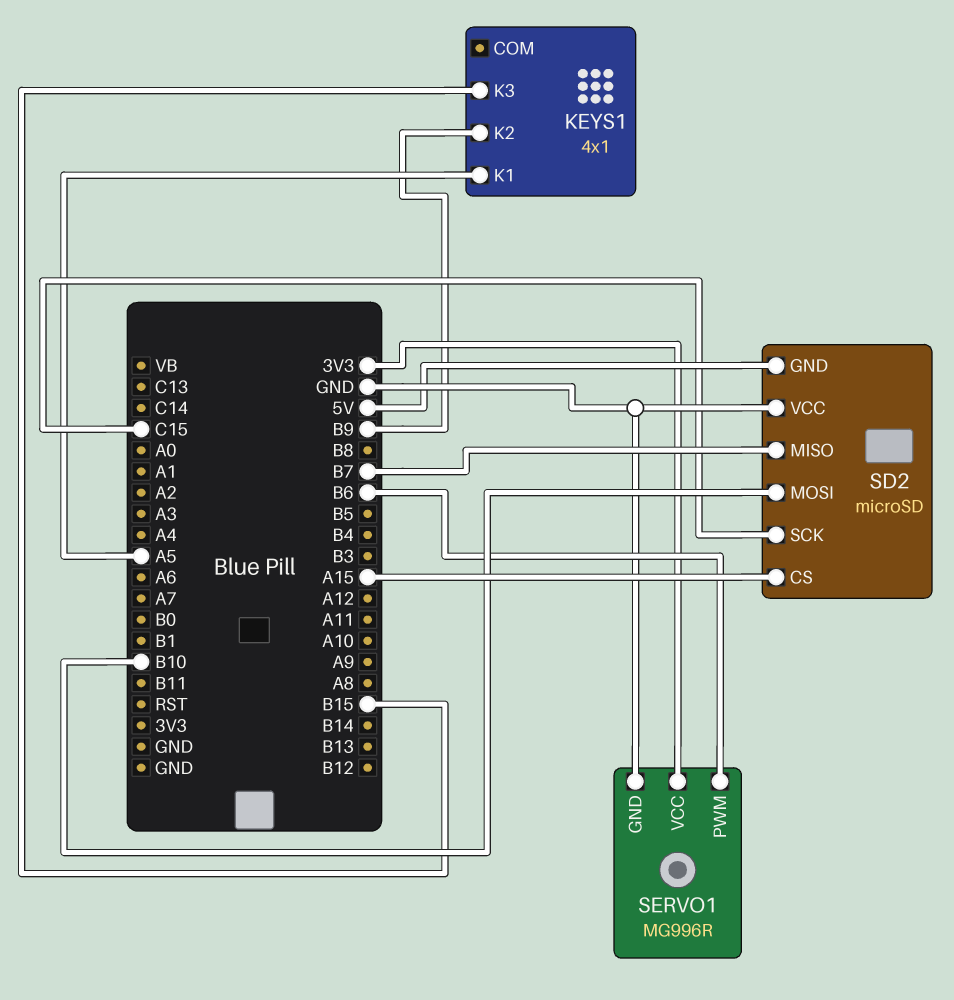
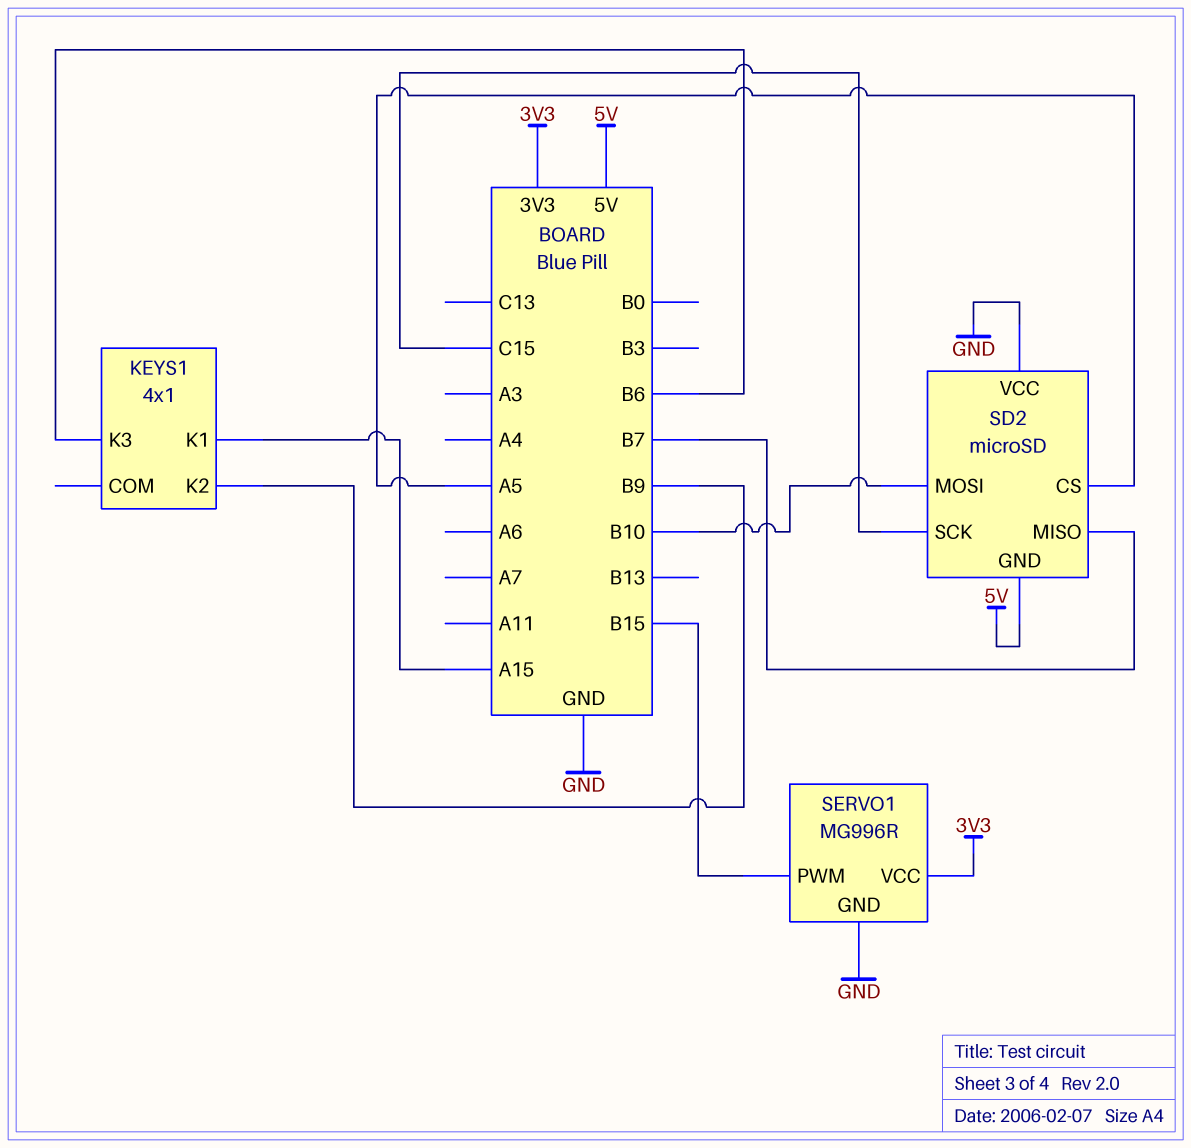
KEYS1 pin K1: A5 -> A15
KEYS1 pin K3: B15 -> B6
SD2 pin CS: A15 -> A5
SERVO1 pin PWM: B6 -> B15

